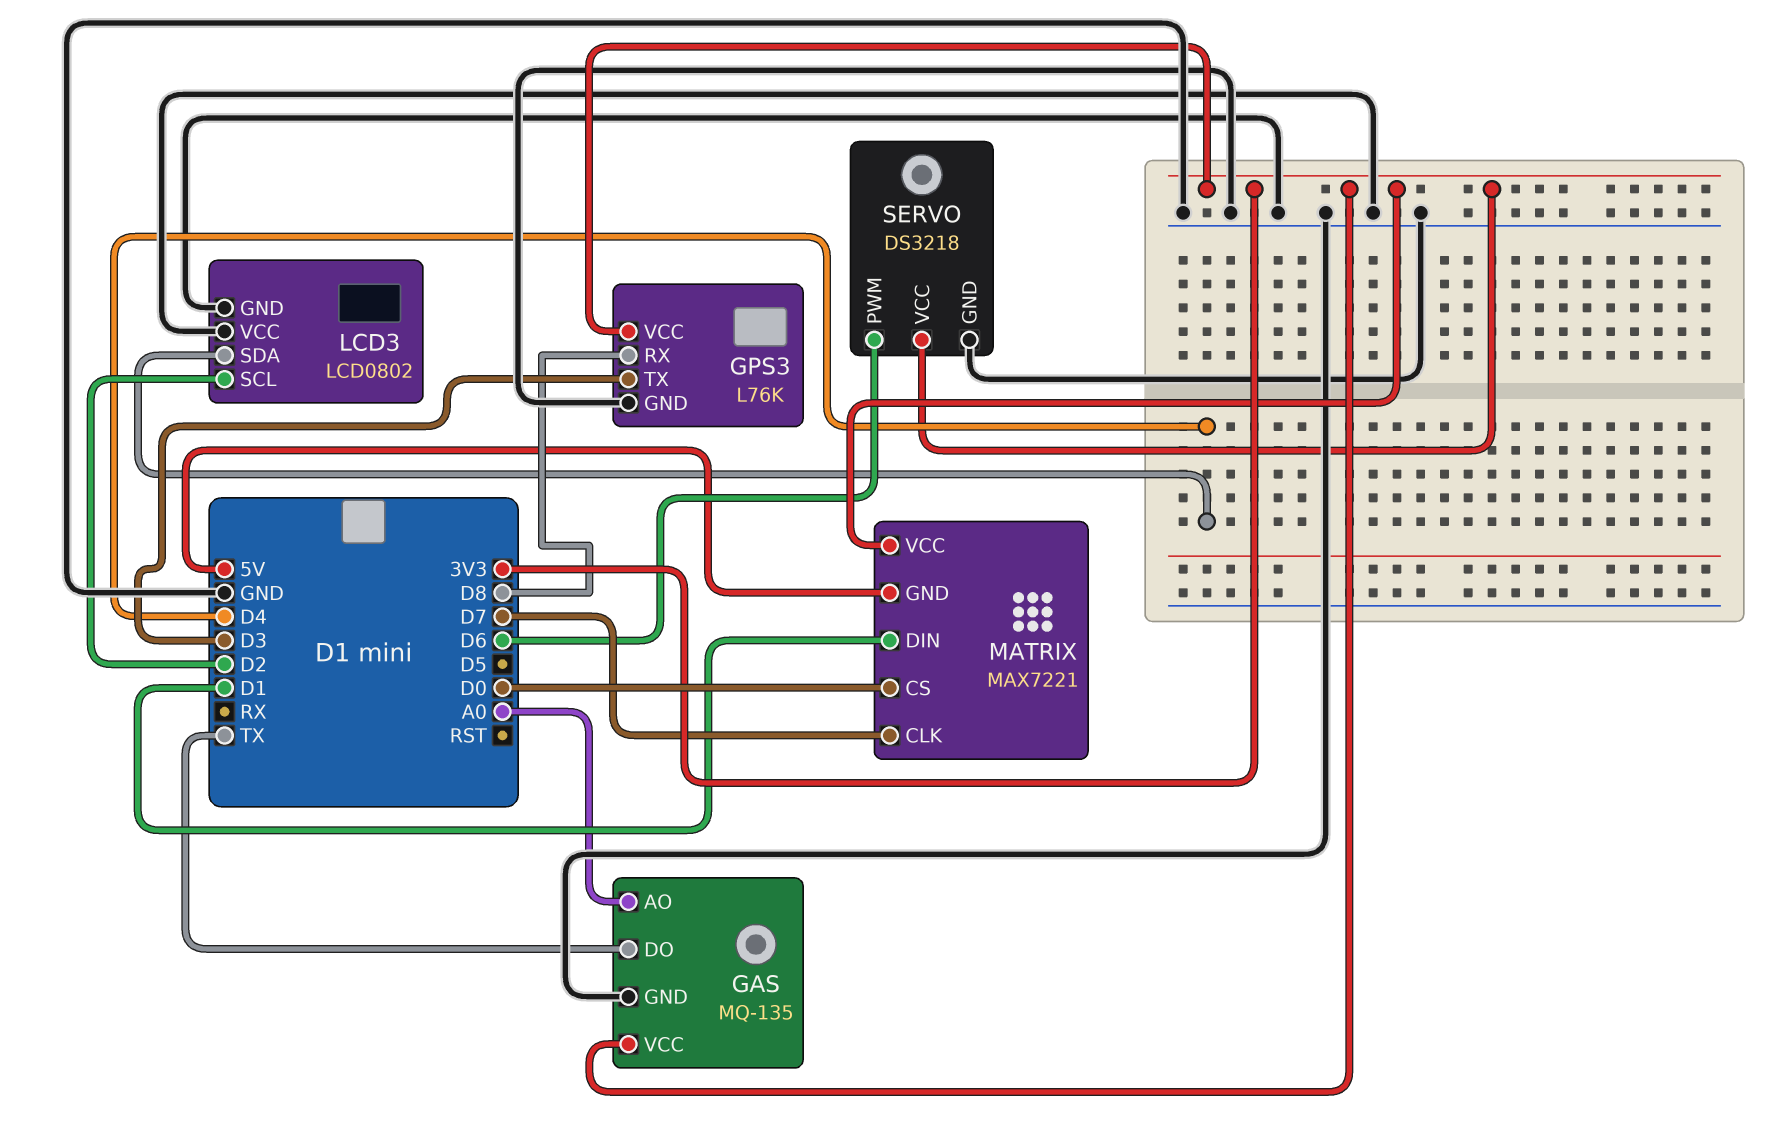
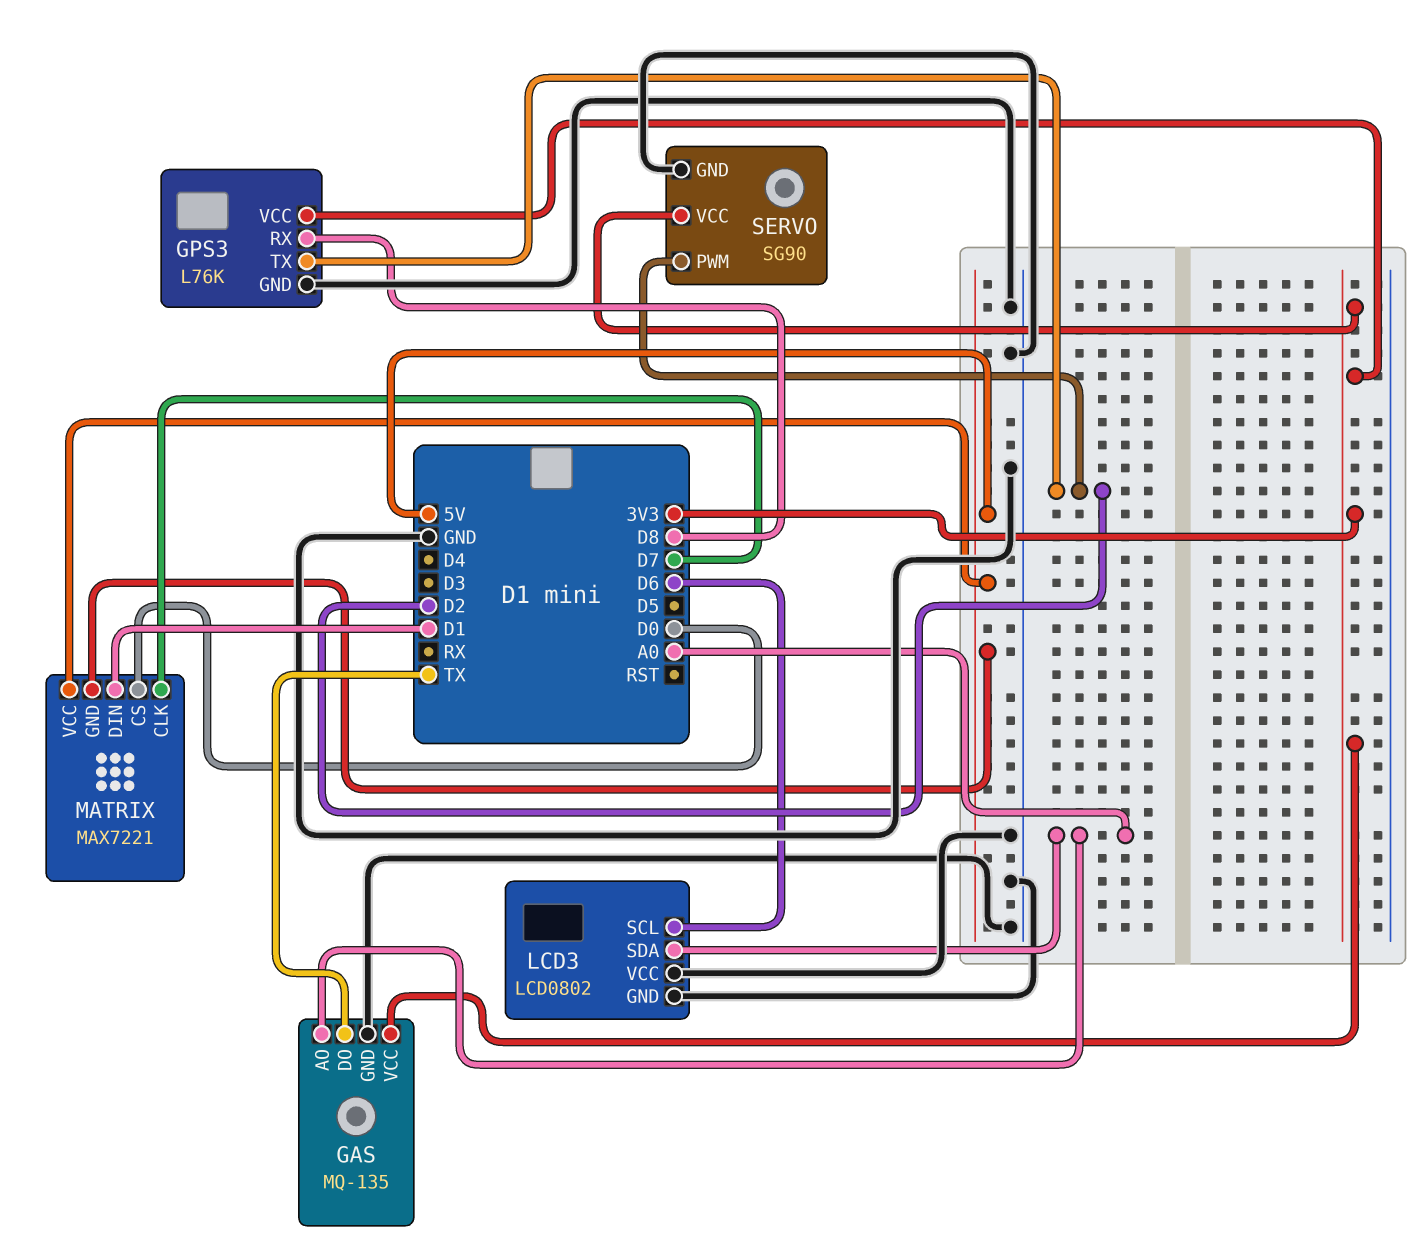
GPS3 pin TX: D3 -> D2
LCD3 pin SCL: D2 -> D6
LCD3 pin SDA: D4 -> A0
MATRIX pin VCC: 3V3 -> 5V
SERVO: DS3218 -> SG90
SERVO pin PWM: D6 -> D2

